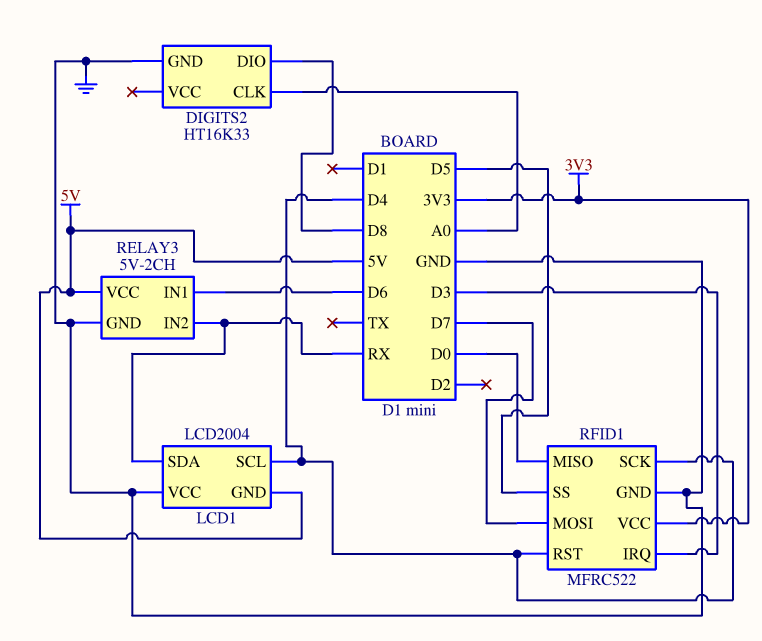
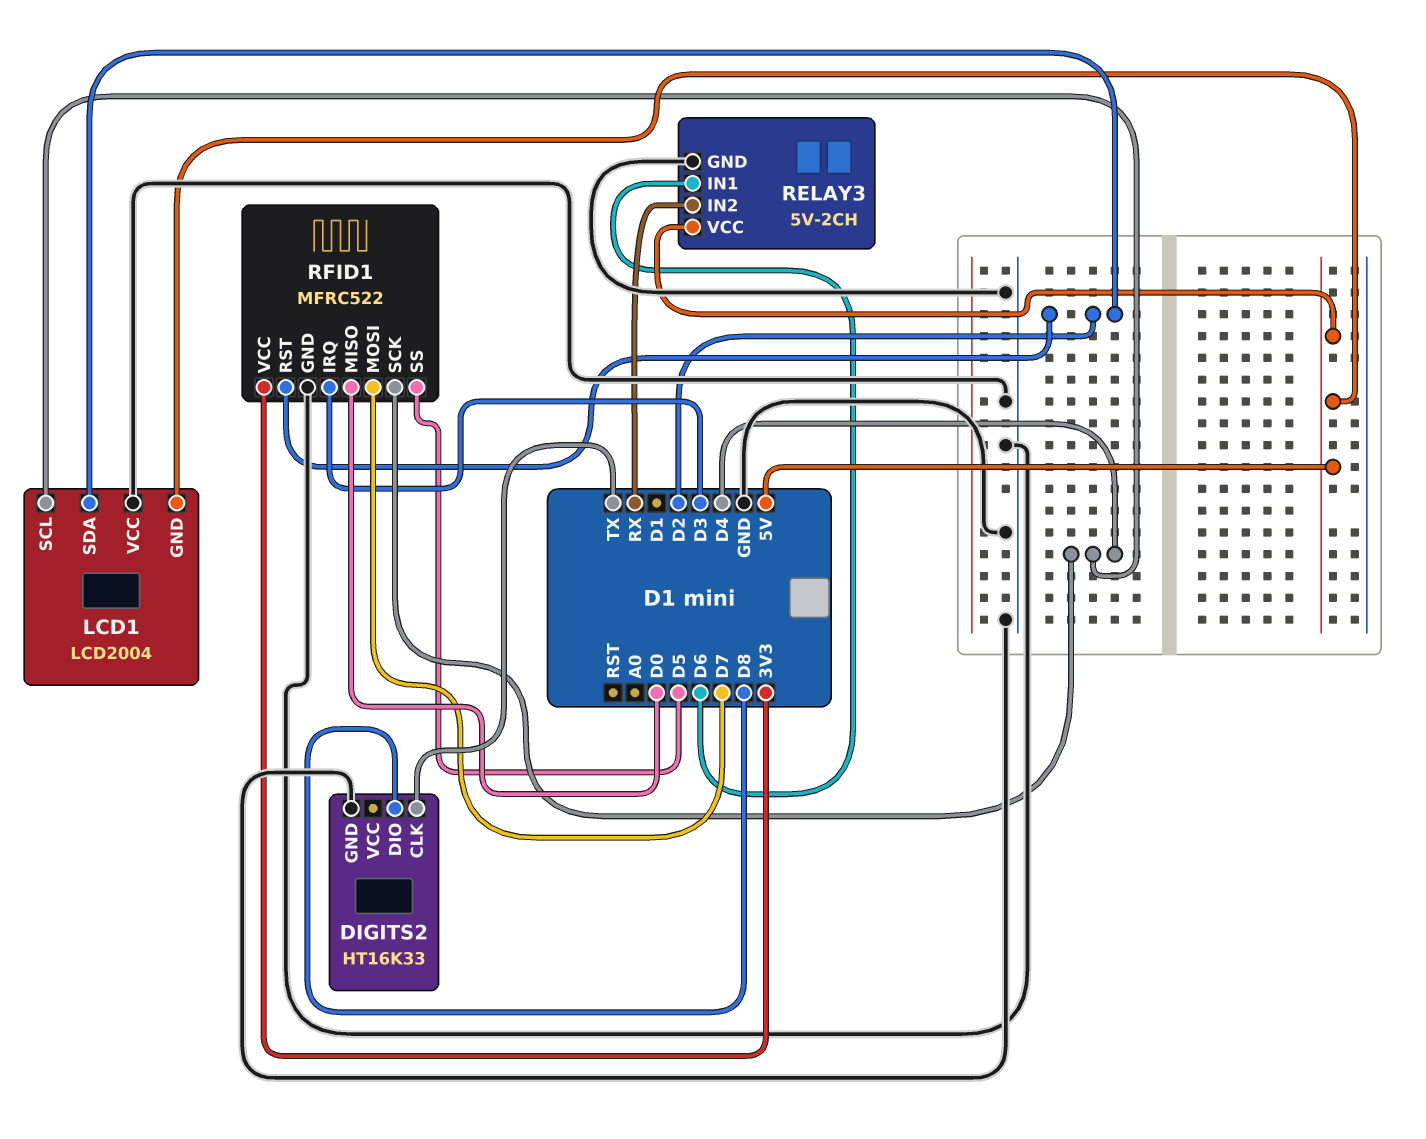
DIGITS2 pin CLK: A0 -> TX
LCD1 pin SDA: RX -> D2
RFID1 pin RST: D4 -> D2

